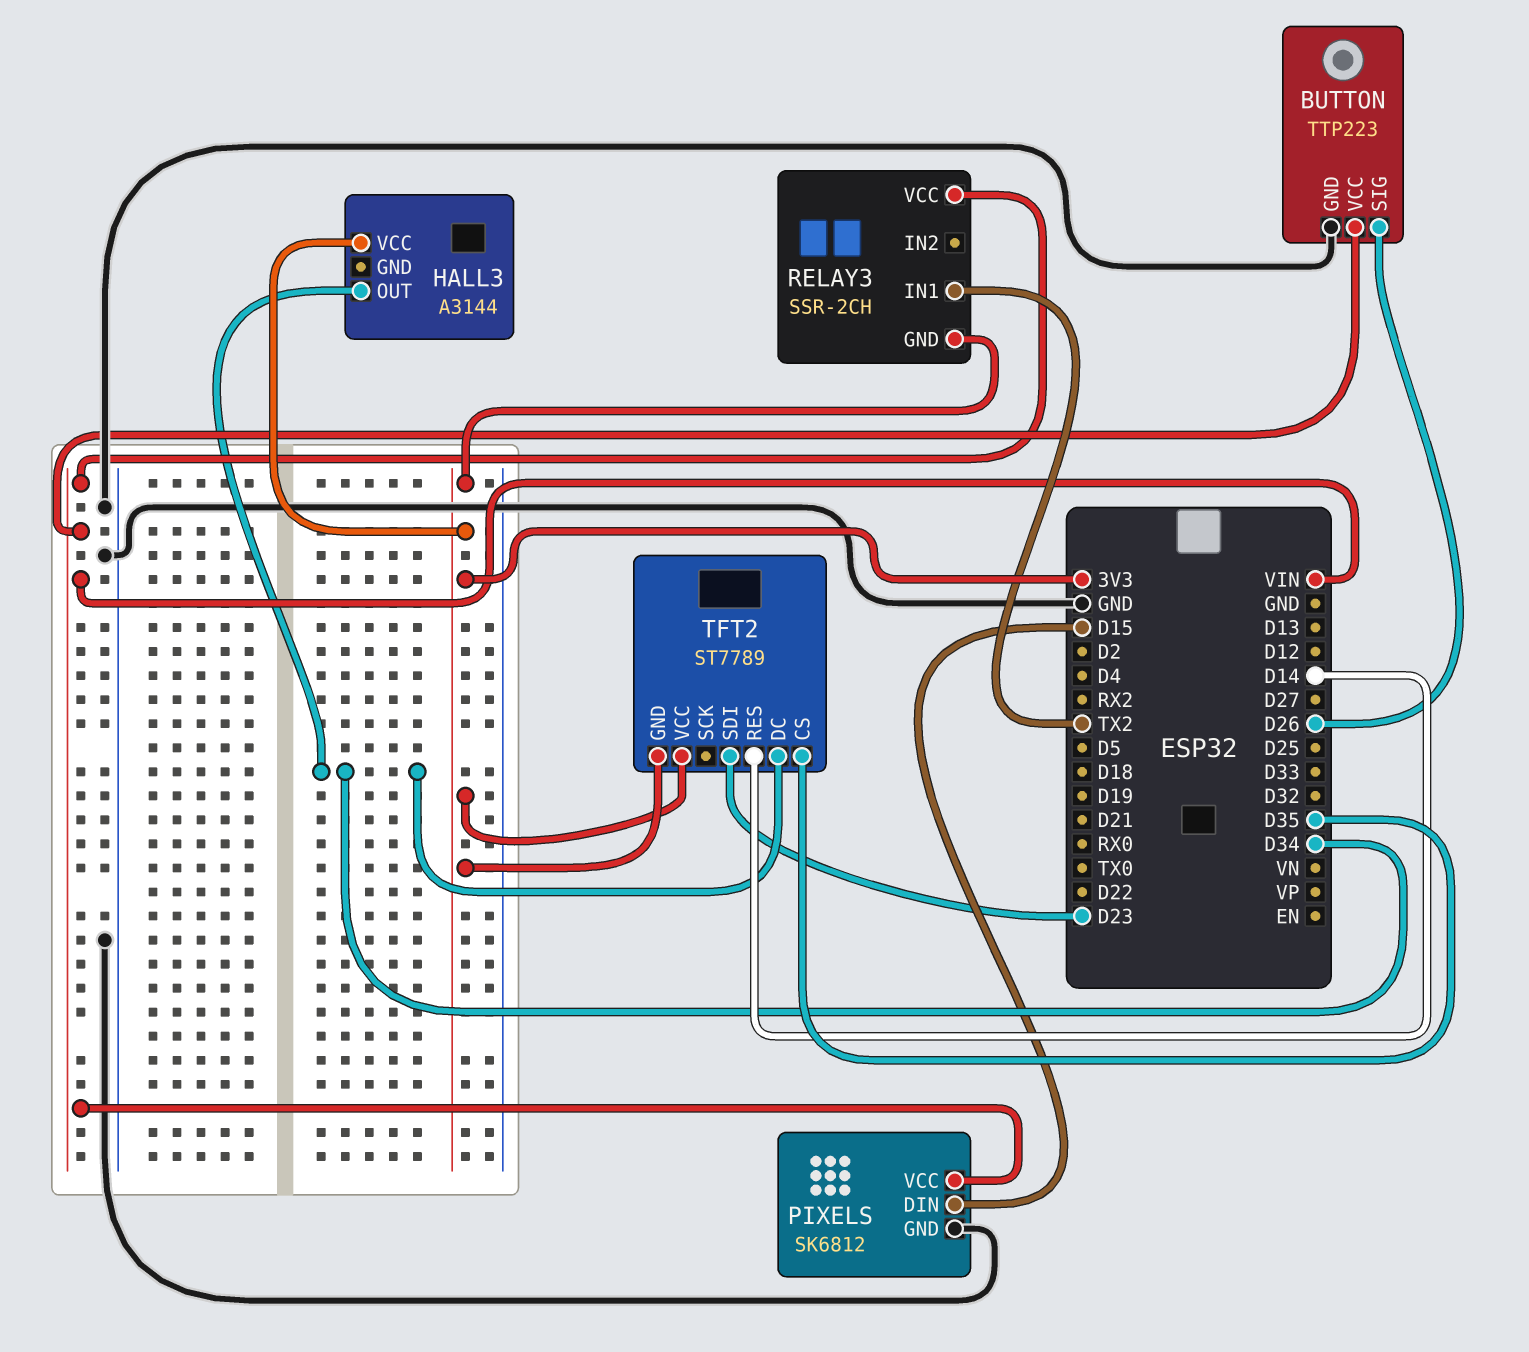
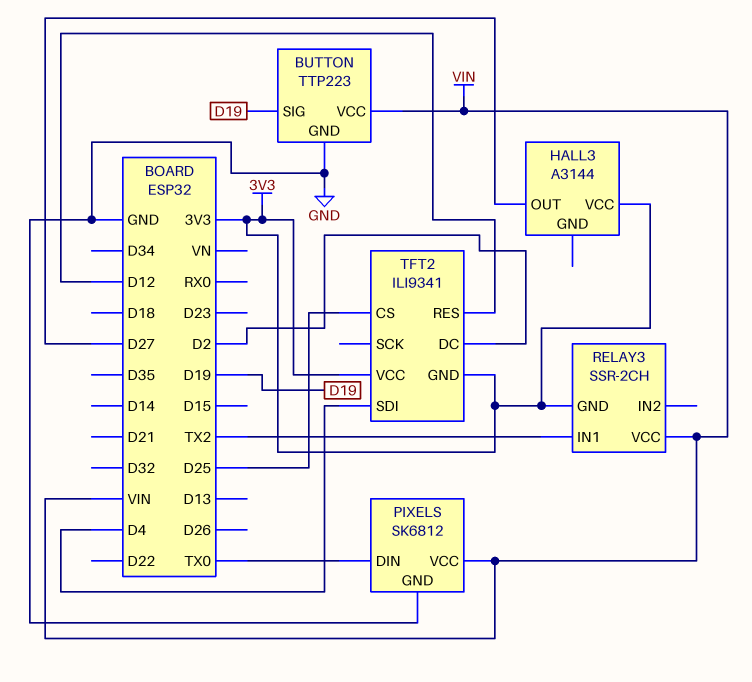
BUTTON pin SIG: D26 -> D19
HALL3 pin OUT: D34 -> D27
PIXELS pin DIN: D15 -> TX0
TFT2: ST7789 -> ILI9341
TFT2 pin CS: D35 -> D25
TFT2 pin DC: D34 -> D2
TFT2 pin RES: D14 -> D12
TFT2 pin SDI: D23 -> D4

